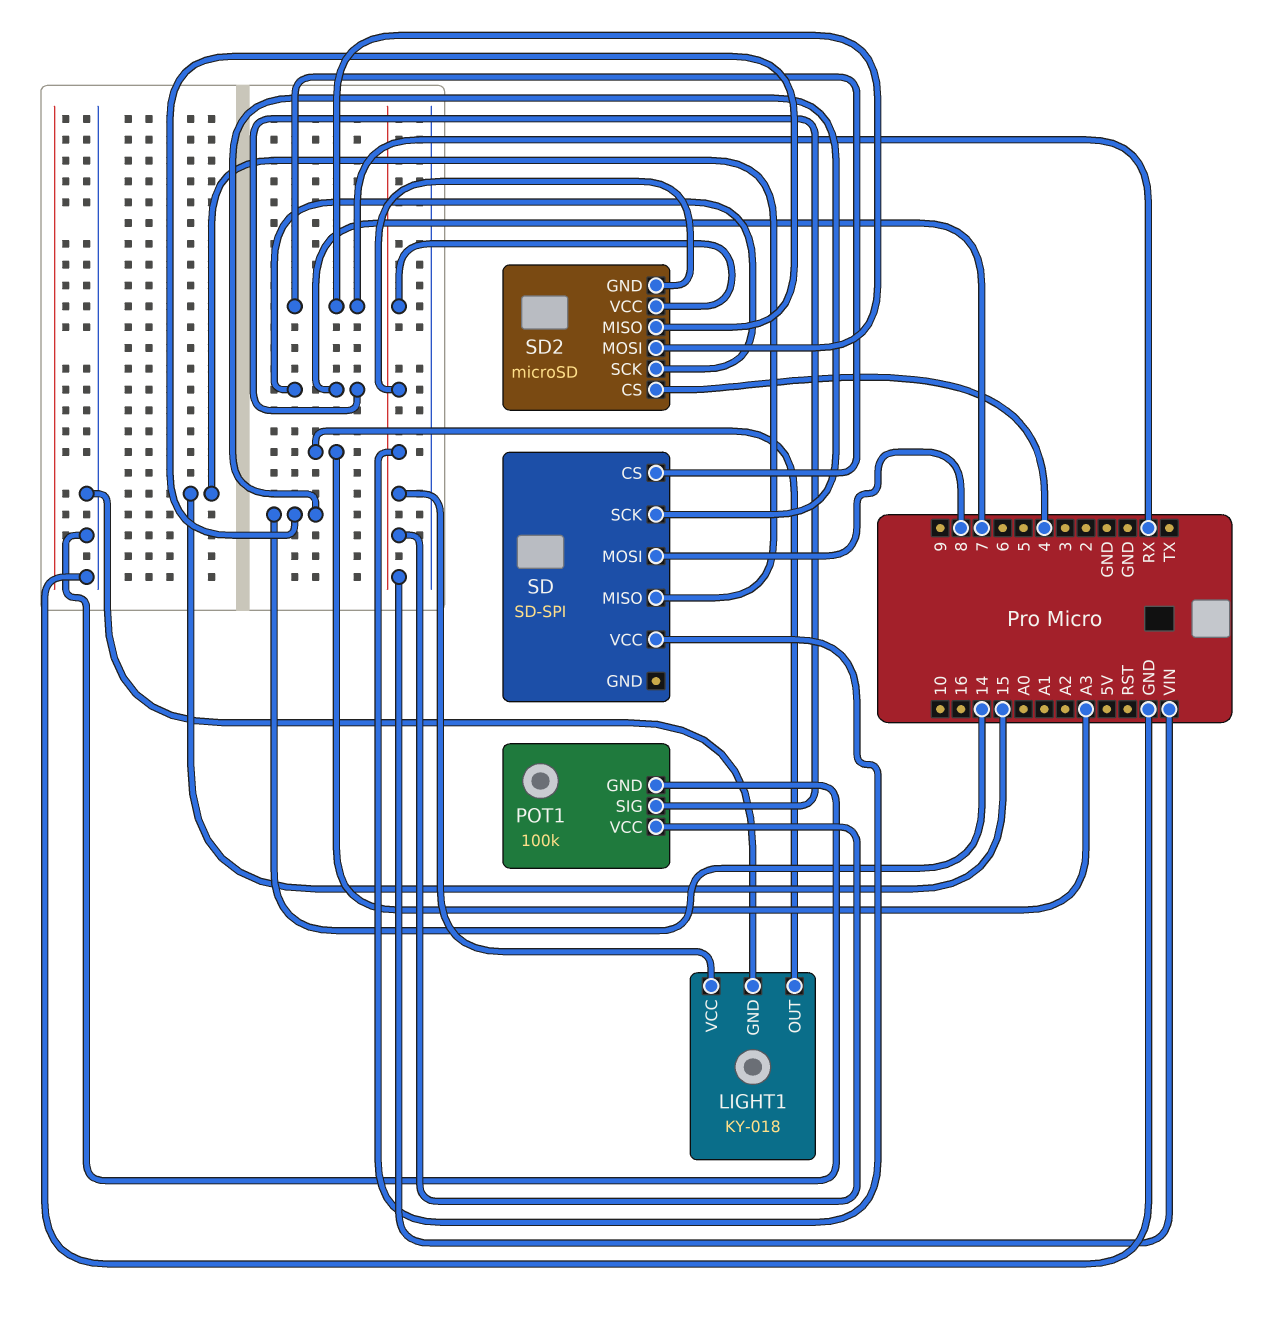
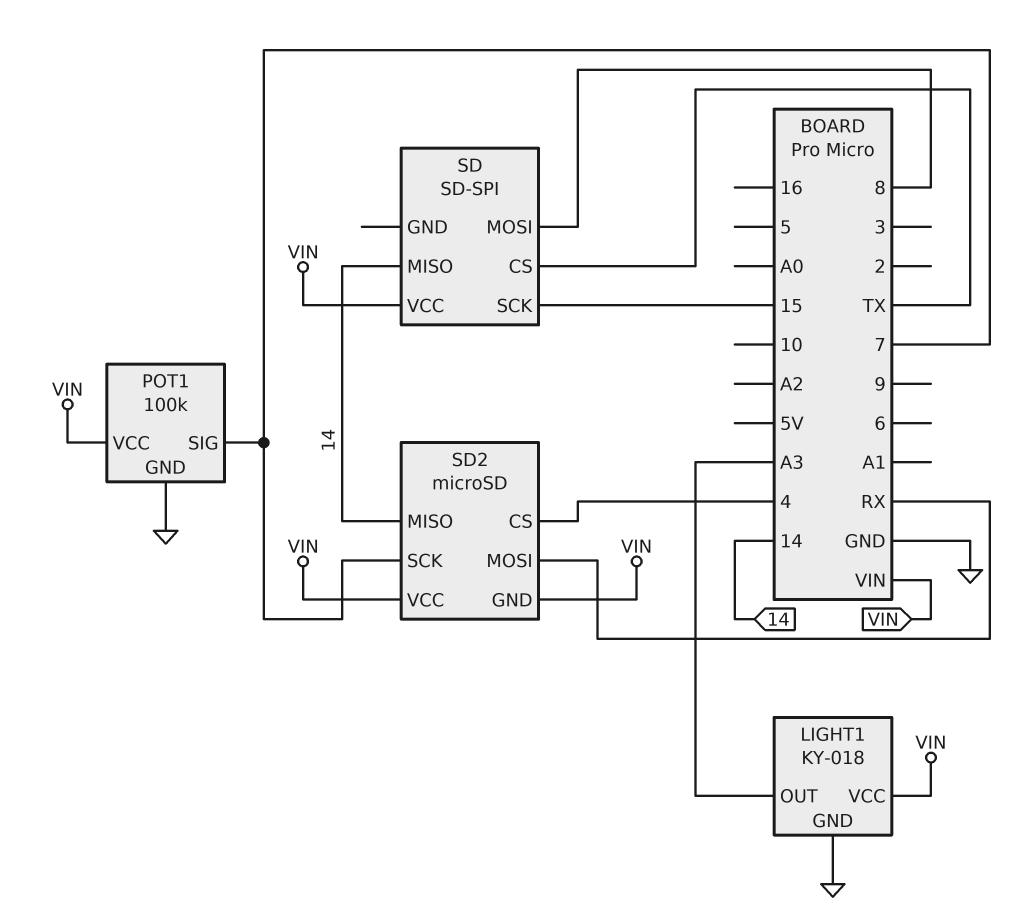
SD pin CS: RX -> TX
SD pin MISO: 15 -> 14
SD pin SCK: 14 -> 15

